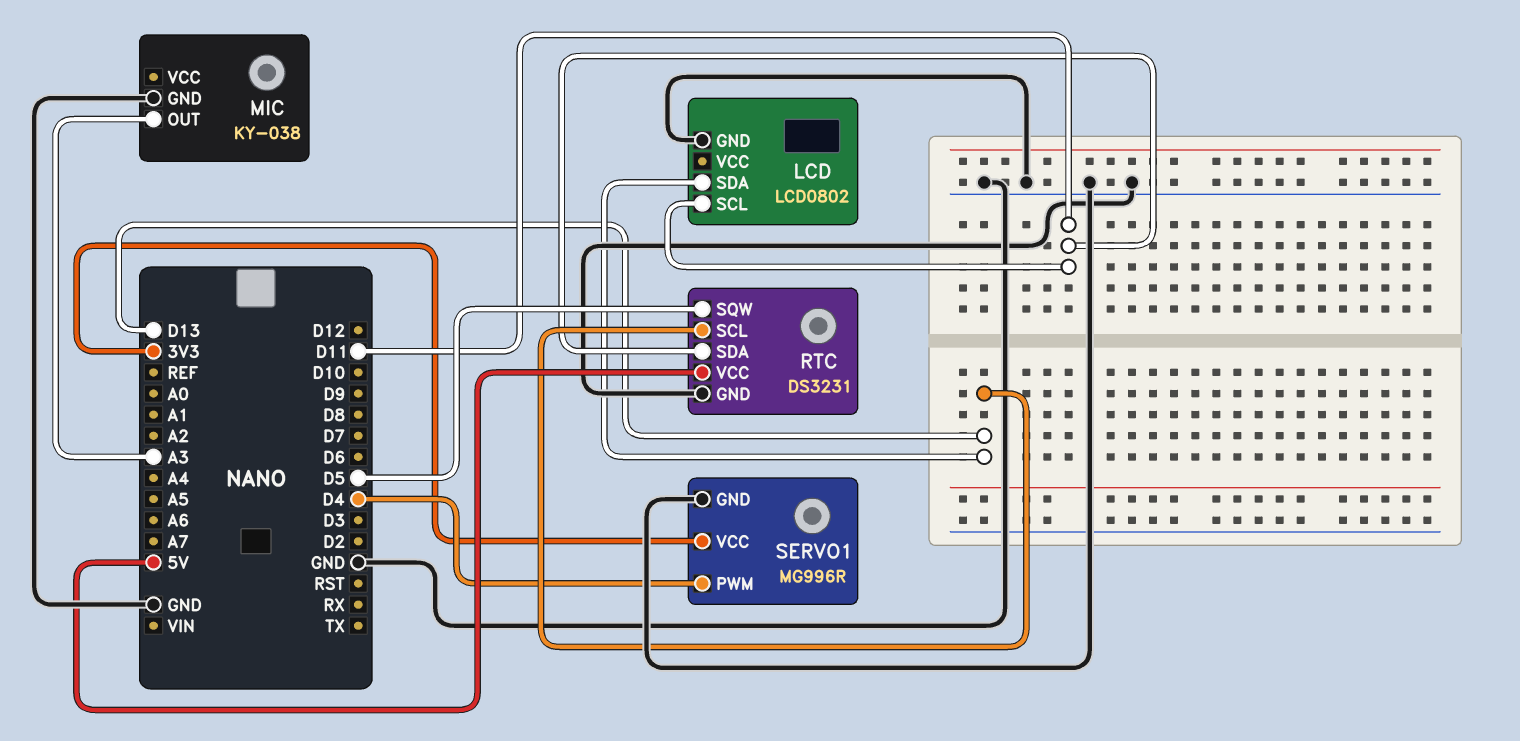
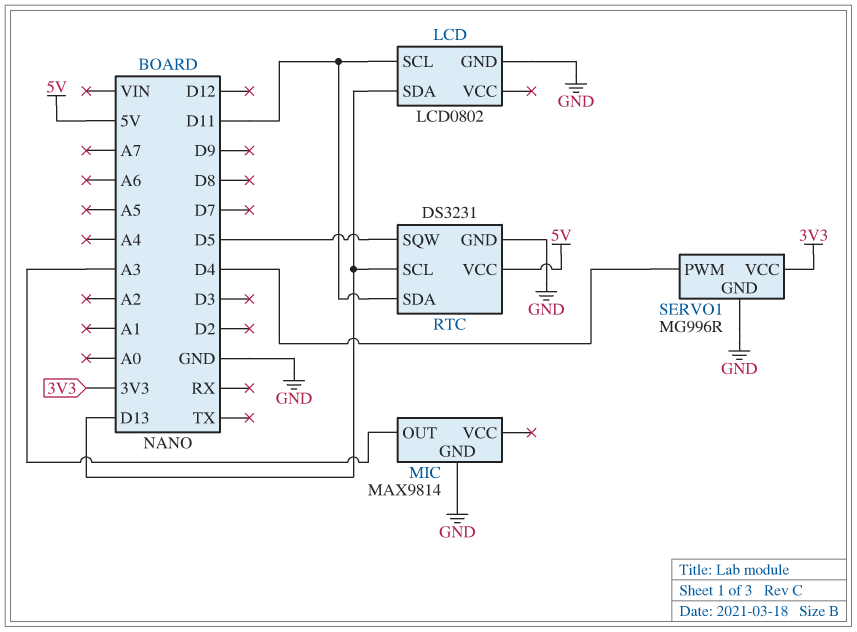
MIC: KY-038 -> MAX9814

